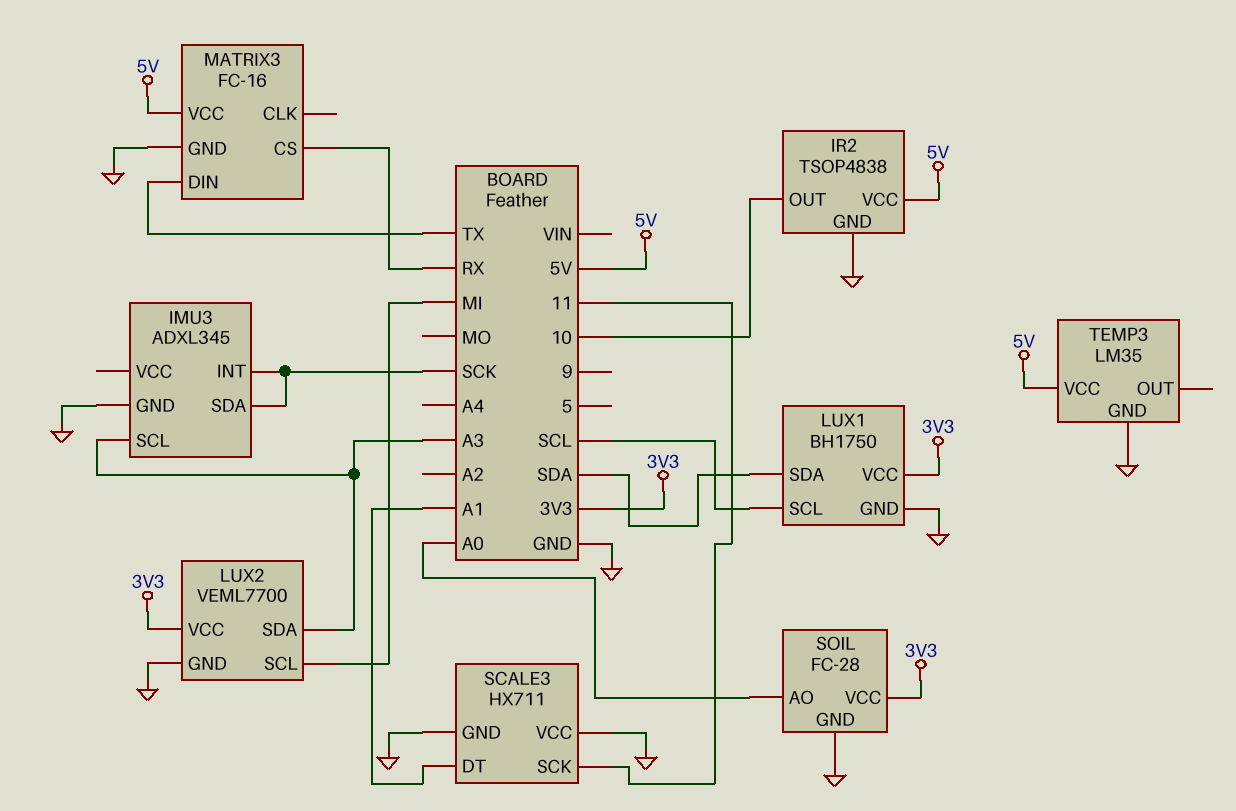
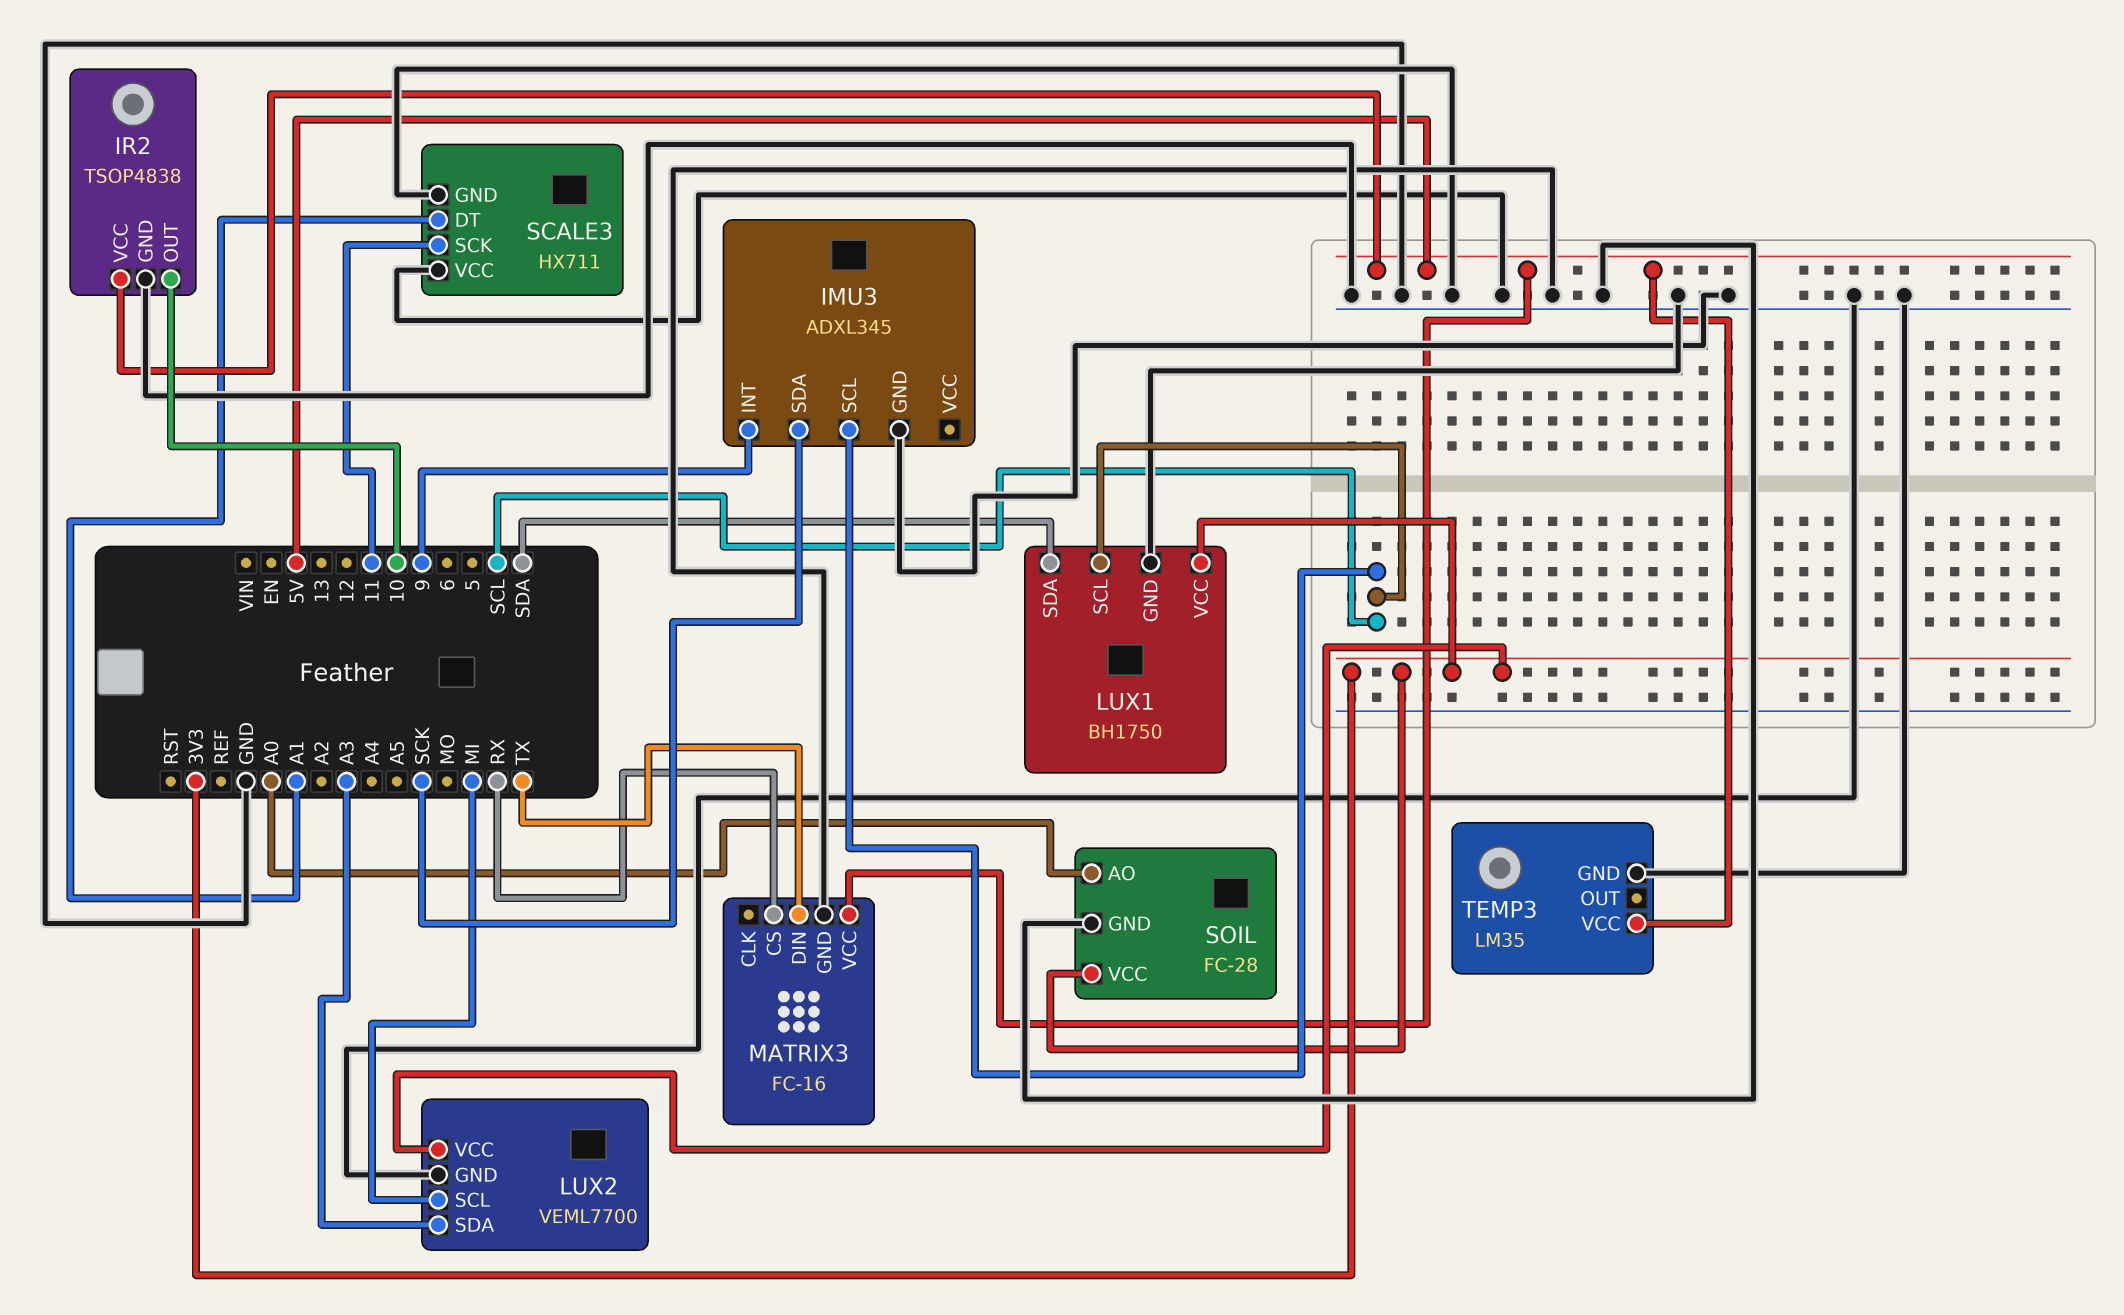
IMU3 pin INT: SCK -> 9
IMU3 pin SCL: A3 -> SCL

